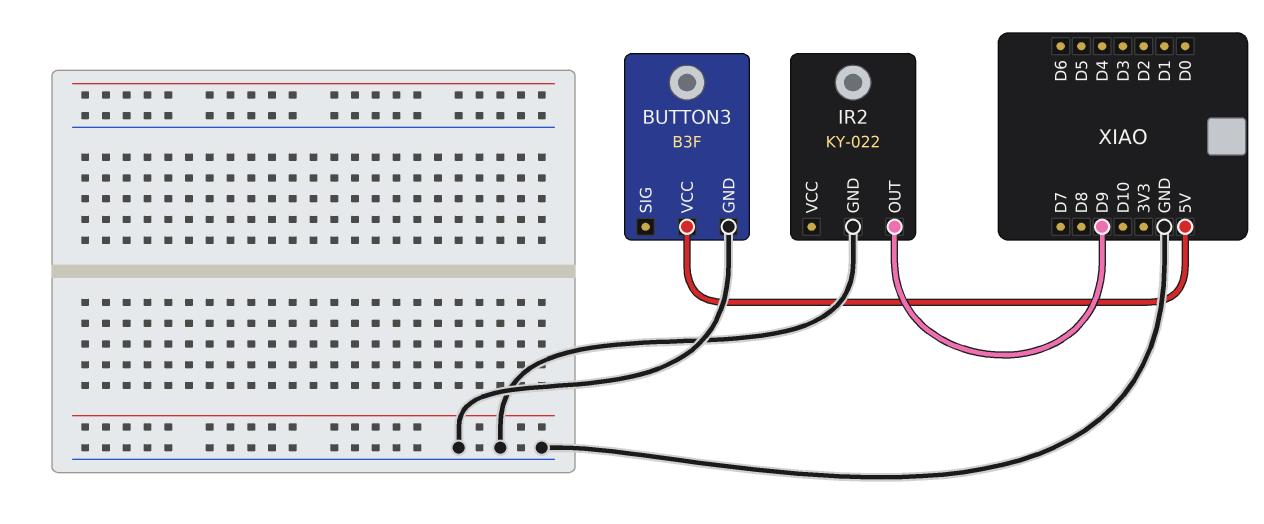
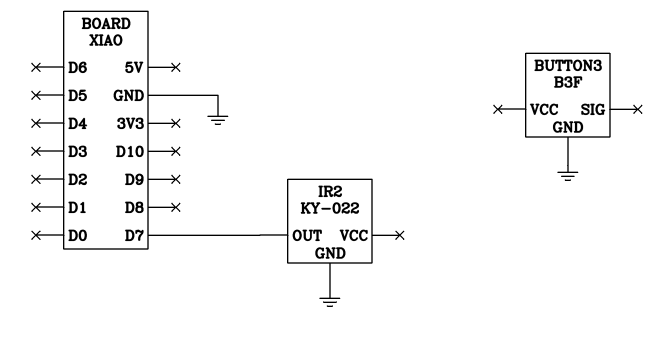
BUTTON3 pin VCC: 5V -> none
IR2 pin OUT: D9 -> D7

